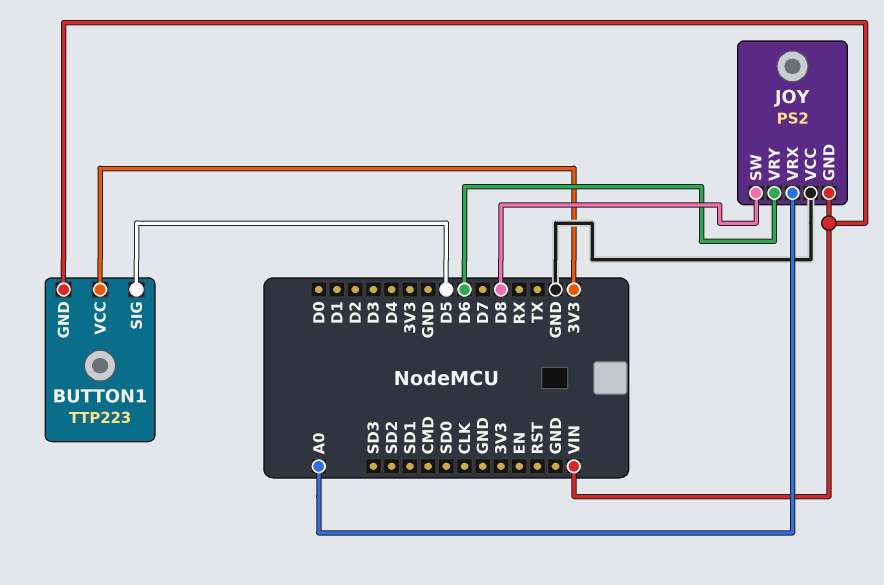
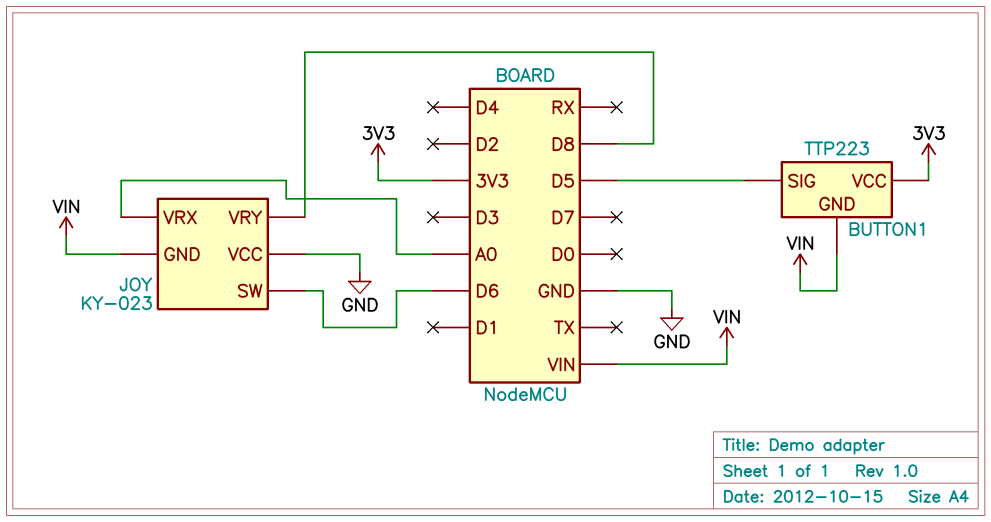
JOY: PS2 -> KY-023
JOY pin SW: D8 -> D6
JOY pin VRY: D6 -> D8

